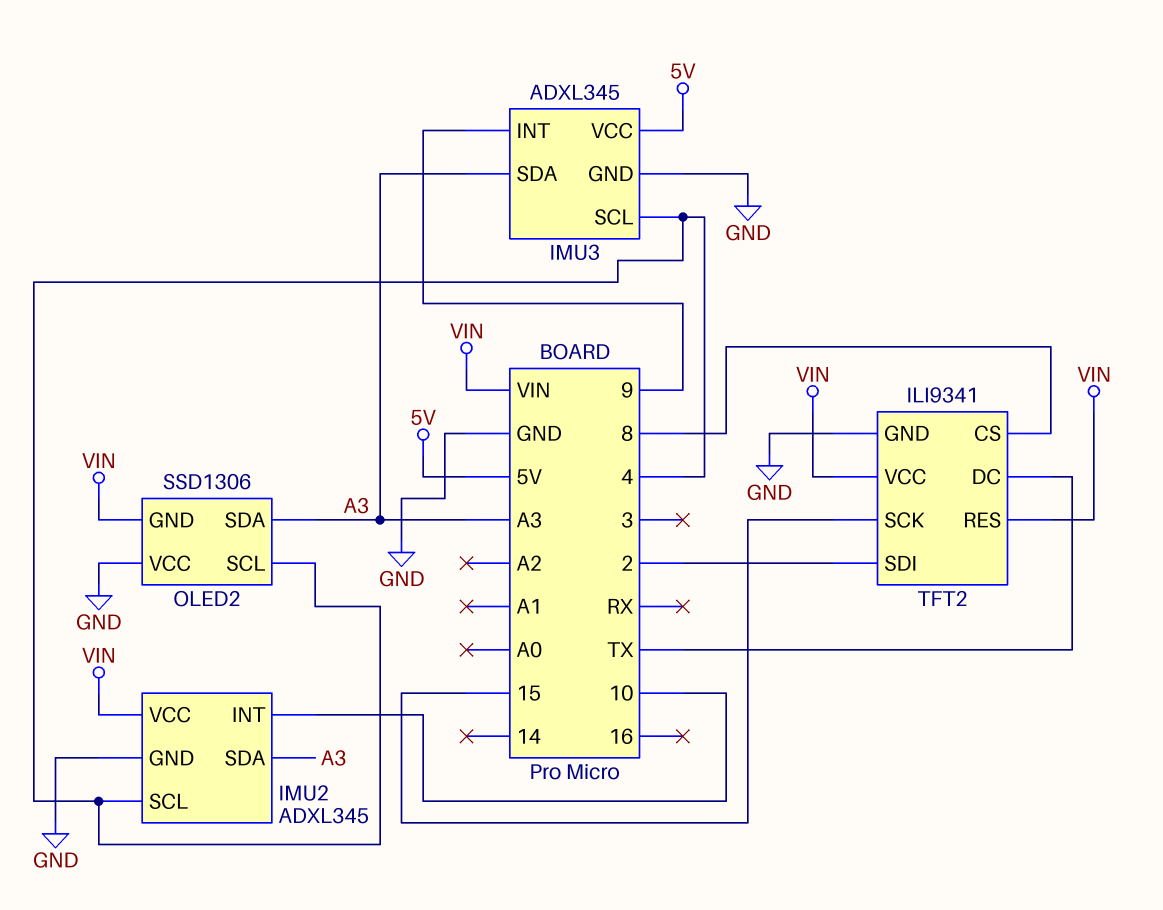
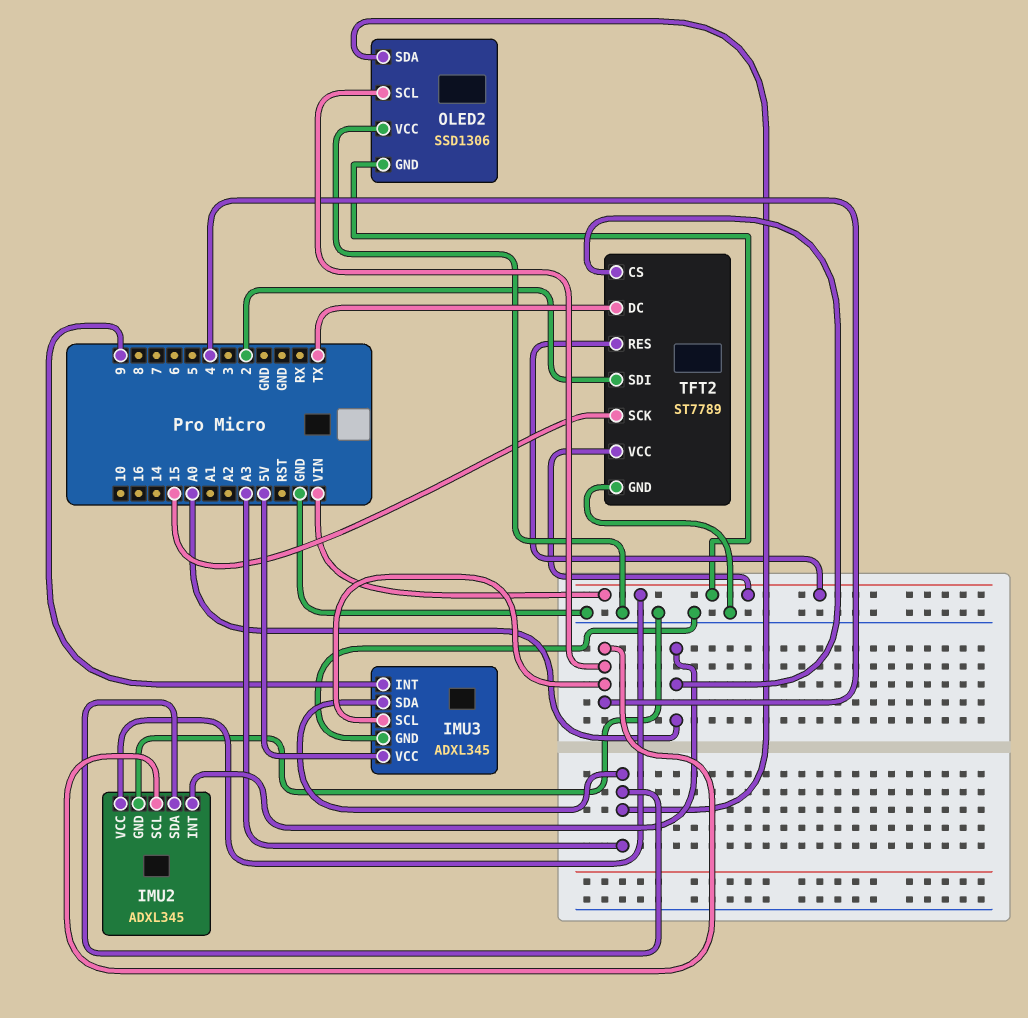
IMU2 pin INT: 10 -> A0
TFT2: ILI9341 -> ST7789
TFT2 pin CS: 8 -> A0

